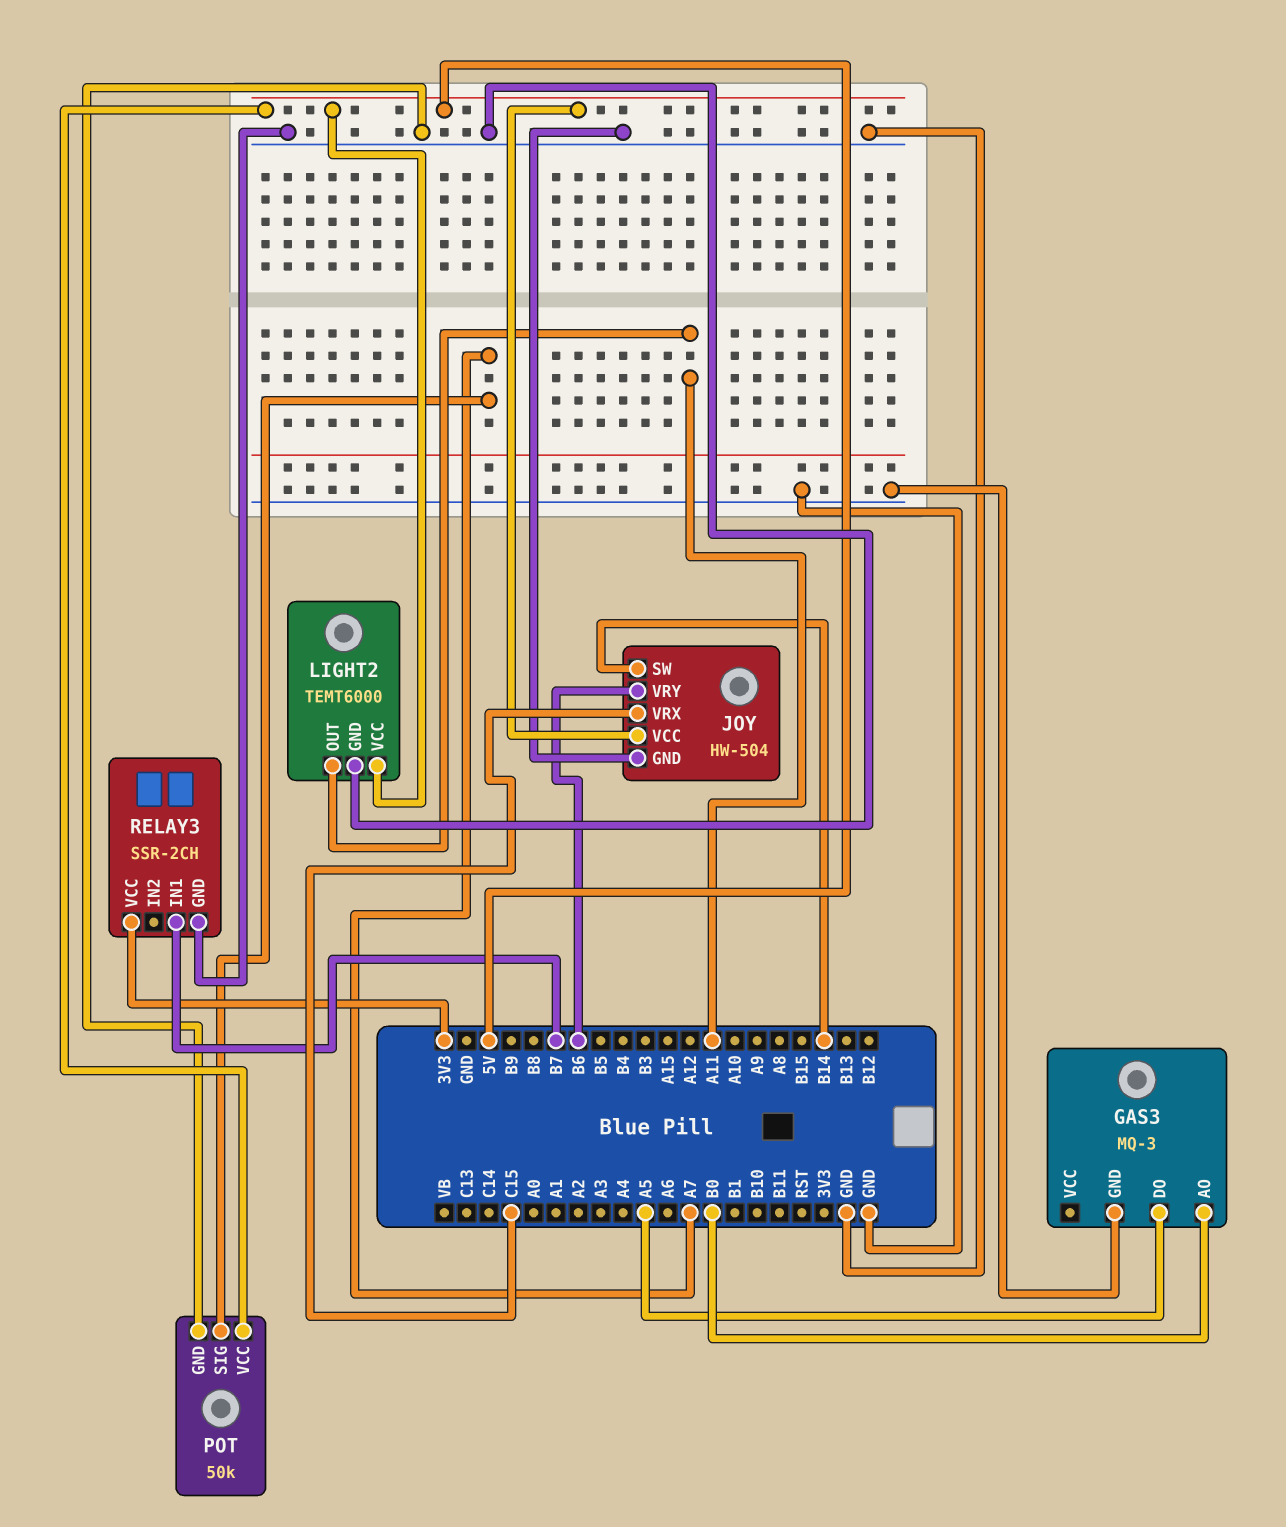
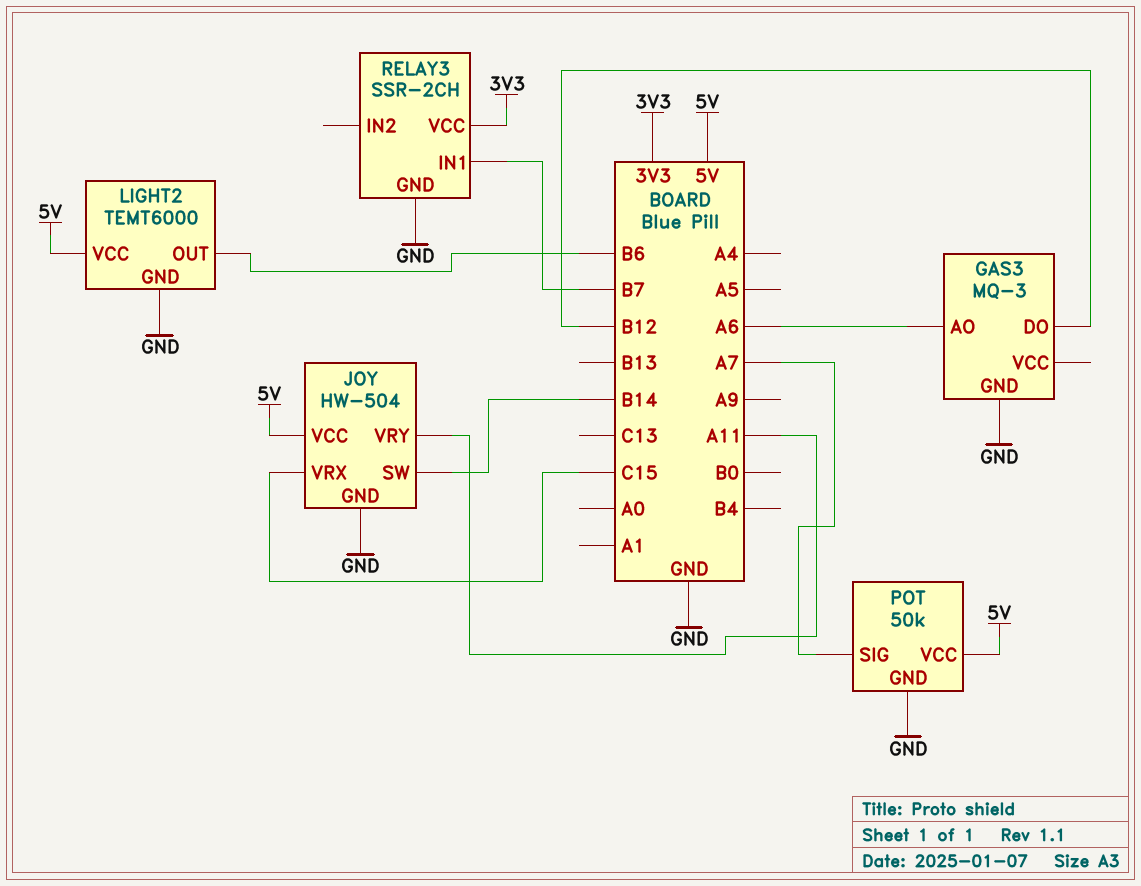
GAS3 pin AO: B0 -> A6
GAS3 pin DO: A5 -> B12
JOY pin VRY: B6 -> A11
LIGHT2 pin OUT: A11 -> B6

